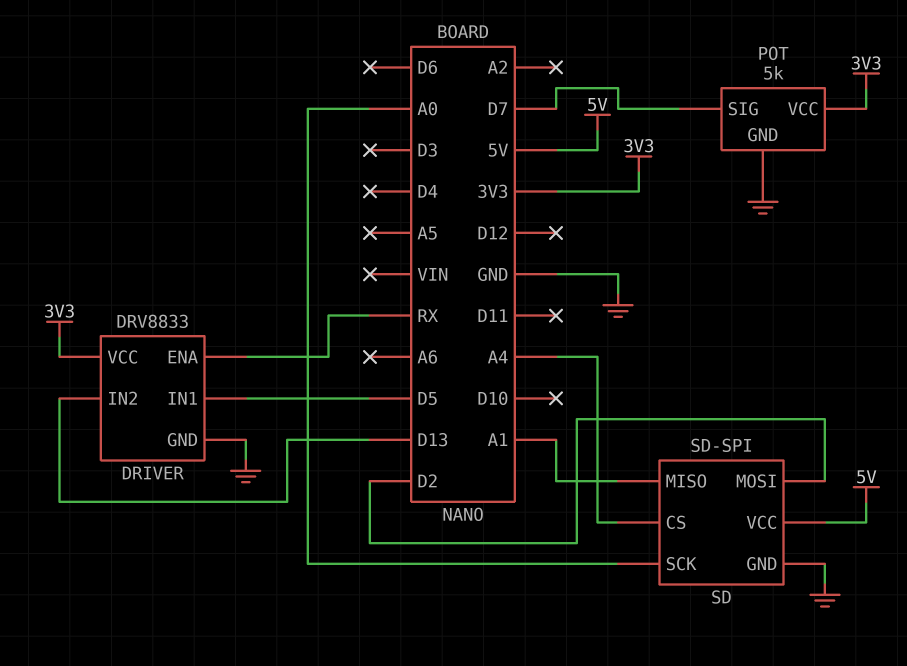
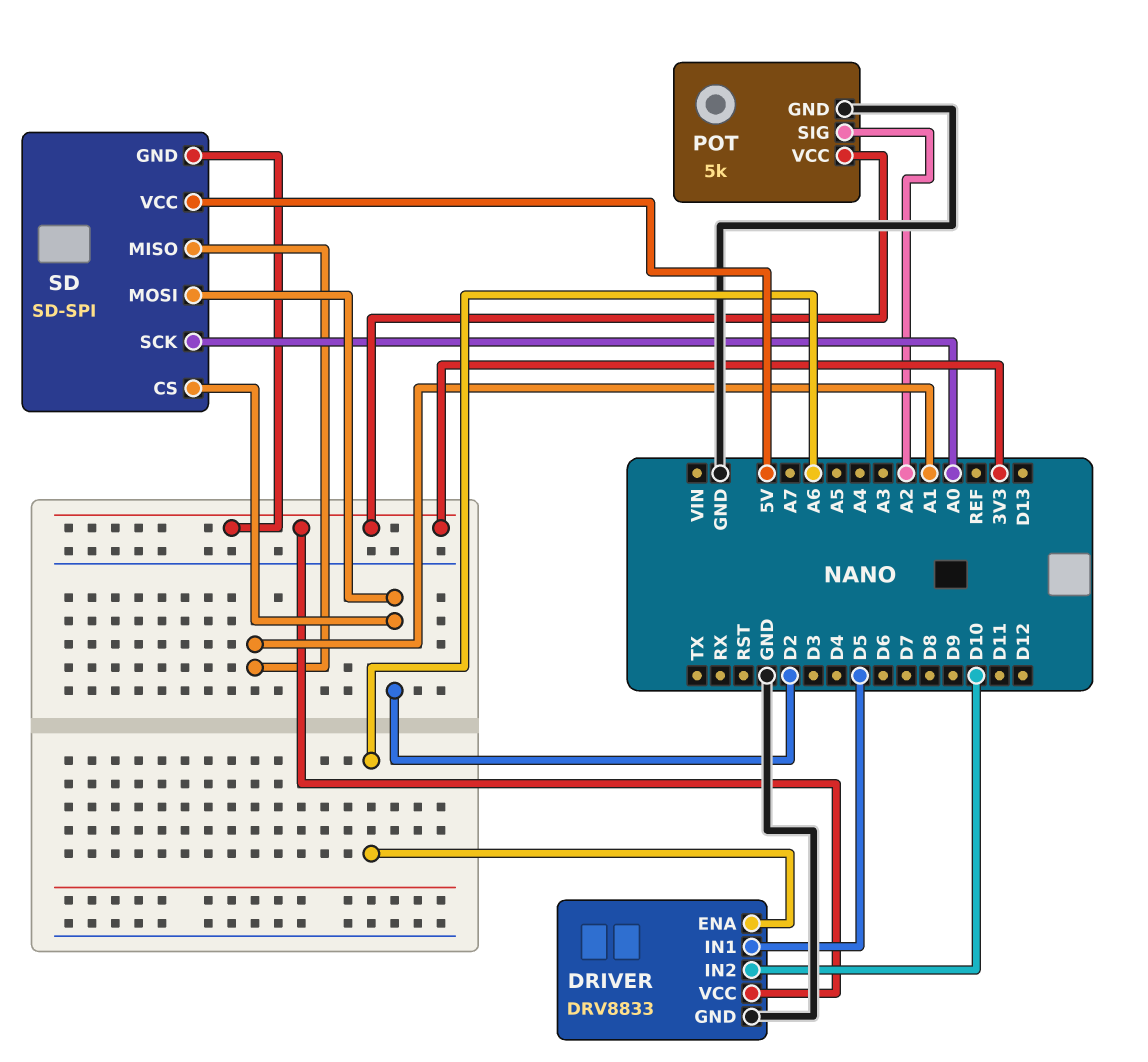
DRIVER pin ENA: RX -> A6
DRIVER pin IN2: D13 -> D10
POT pin SIG: D7 -> A2
SD pin CS: A4 -> D2
SD pin GND: GND -> 3V3

